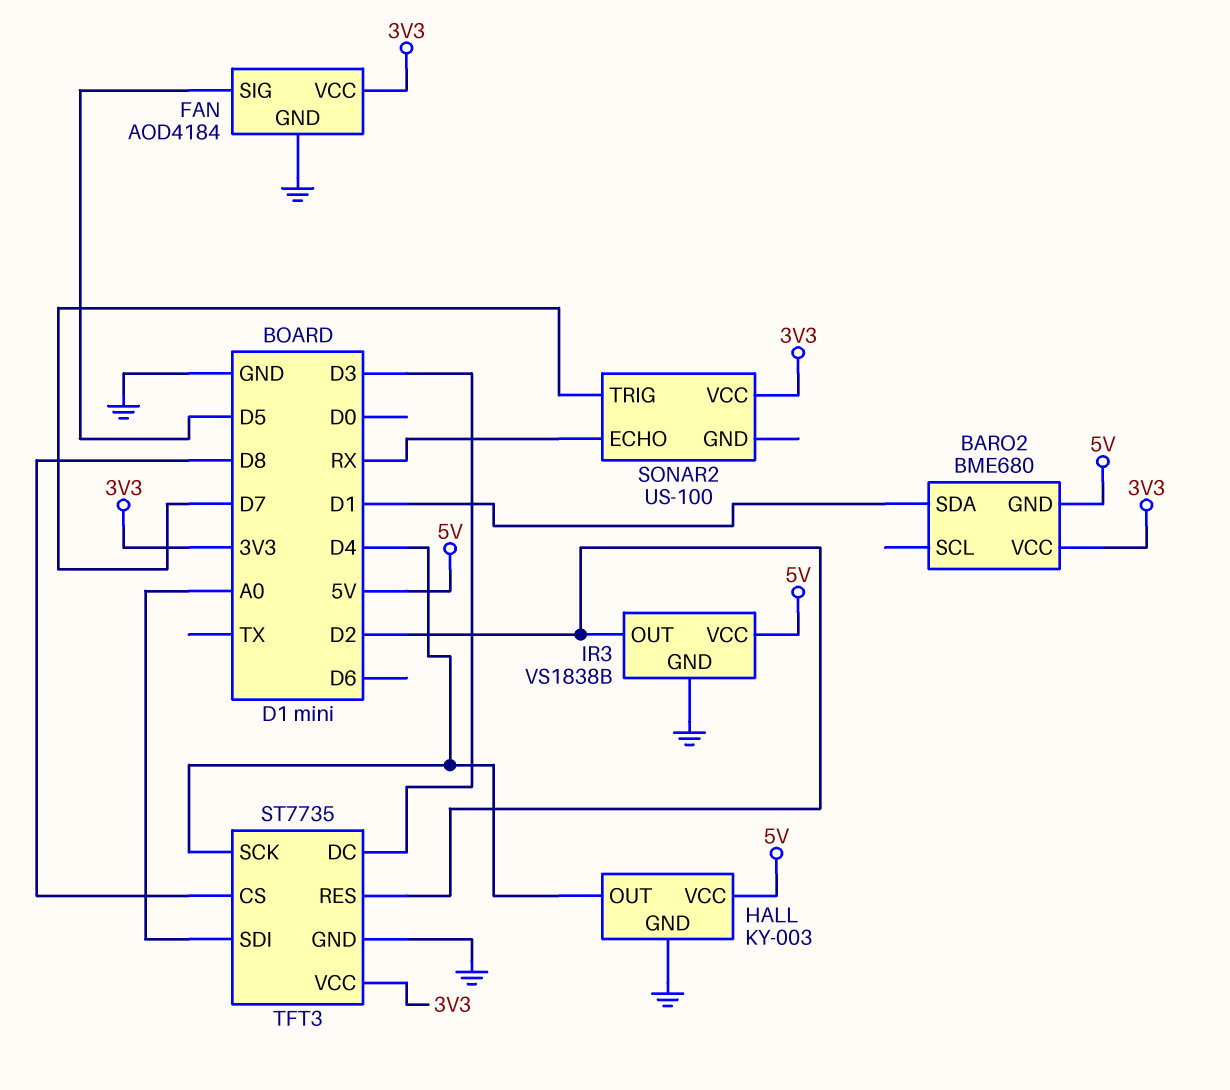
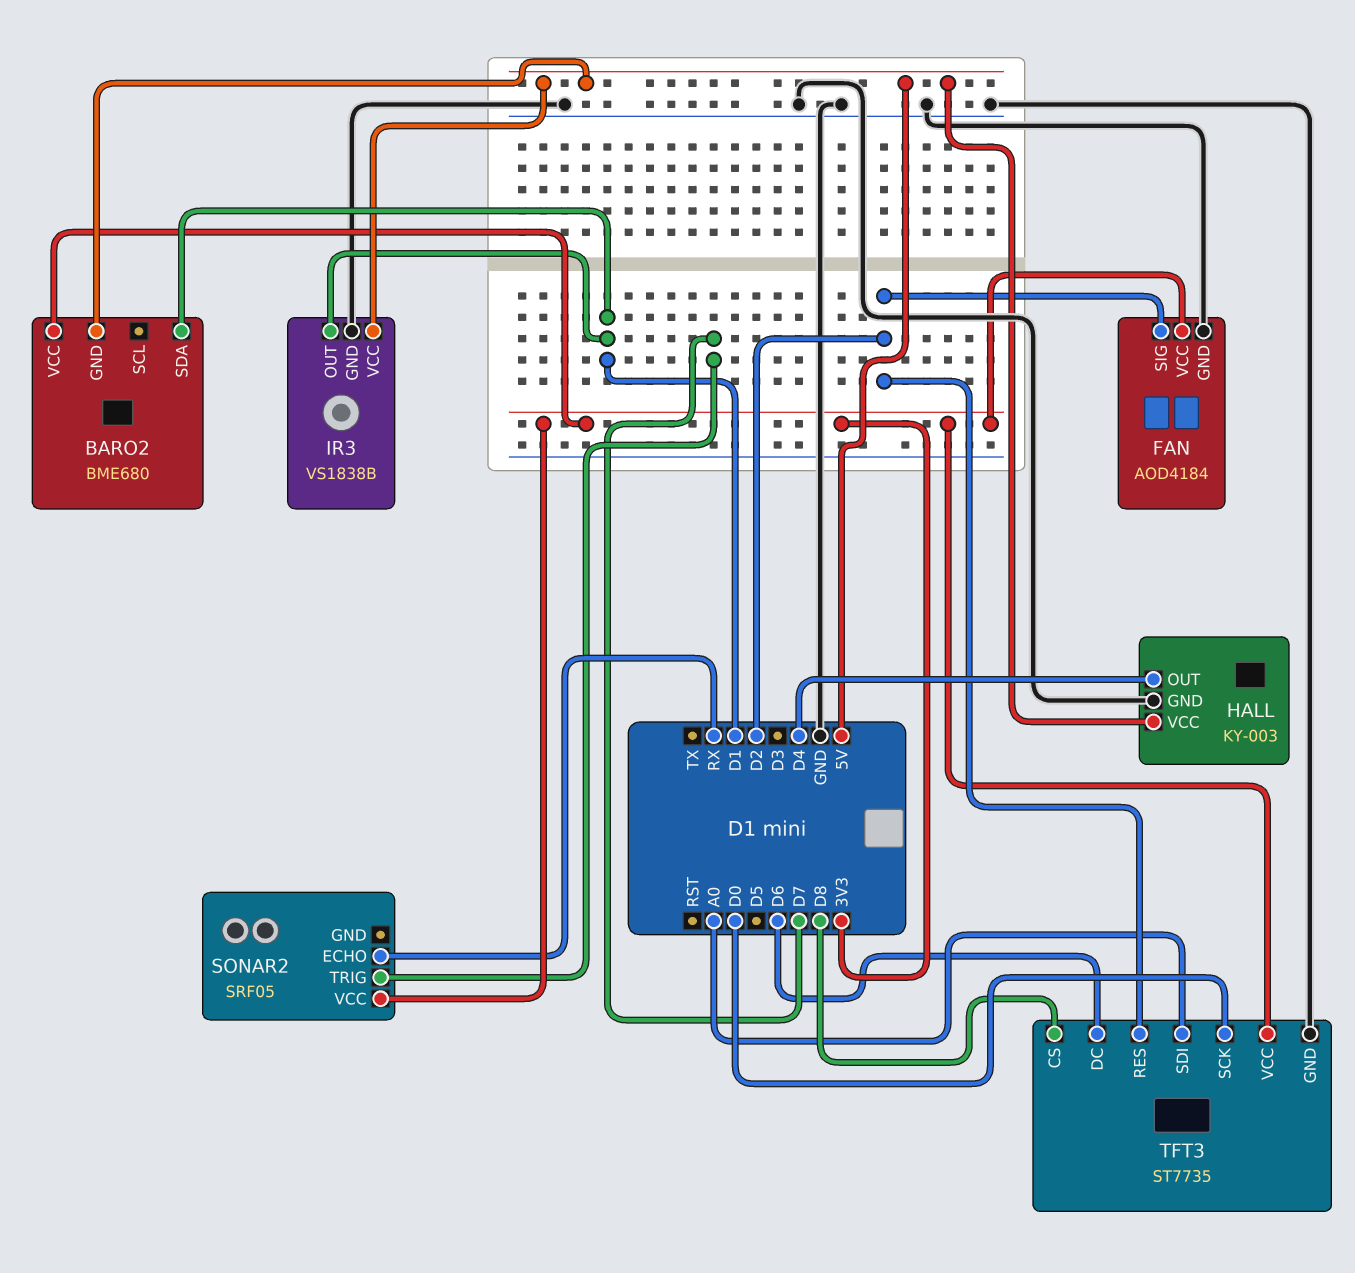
FAN pin SIG: D5 -> D2
IR3 pin OUT: D2 -> D1
SONAR2: US-100 -> SRF05
TFT3 pin DC: D3 -> D6
TFT3 pin SCK: D4 -> D0

